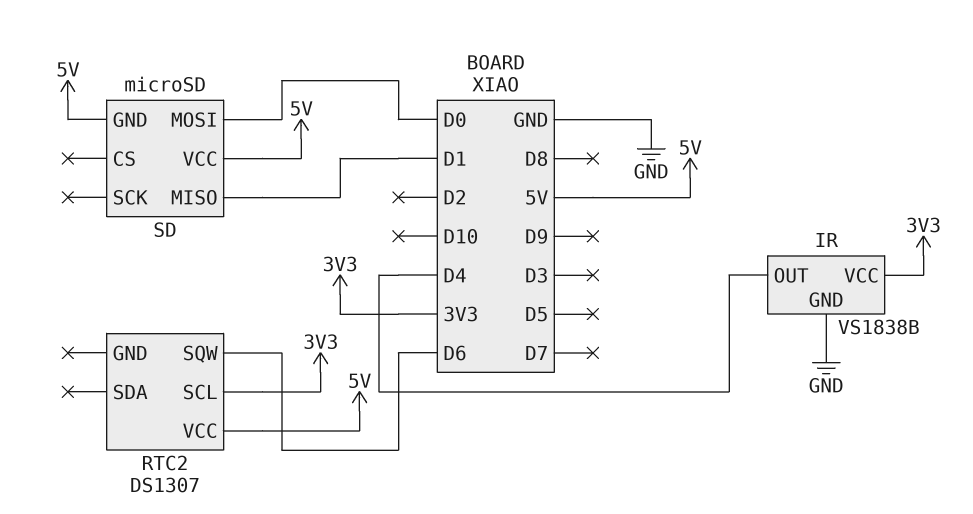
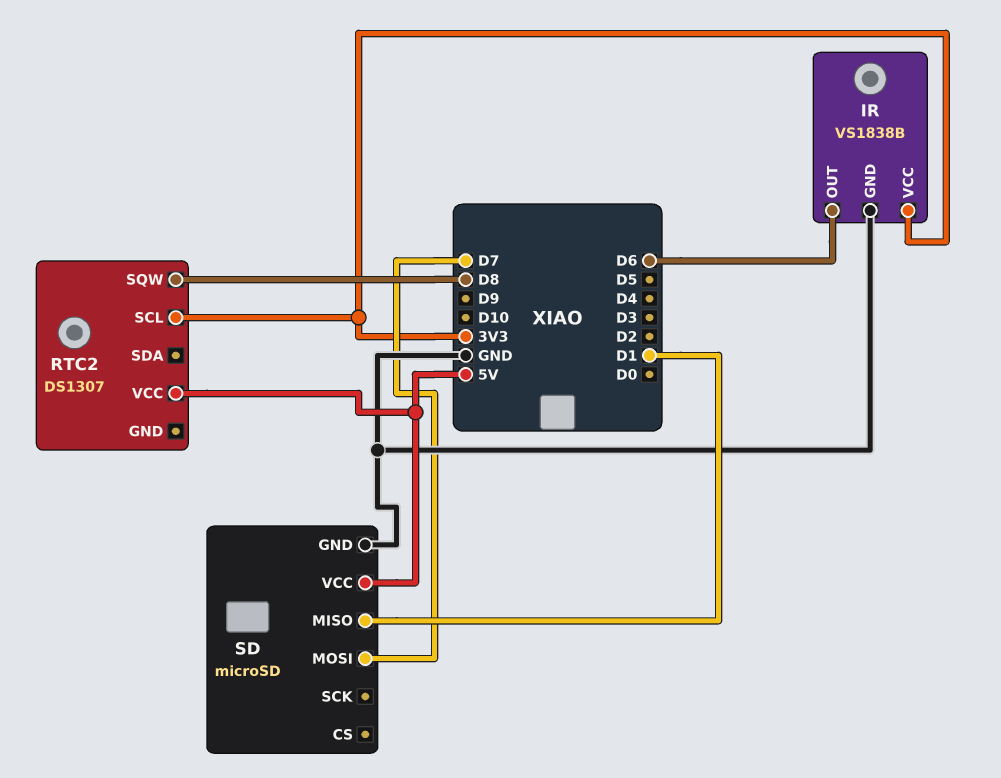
IR pin OUT: D4 -> D6
RTC2 pin SQW: D6 -> D8
SD pin GND: 5V -> GND
SD pin MOSI: D0 -> D7

